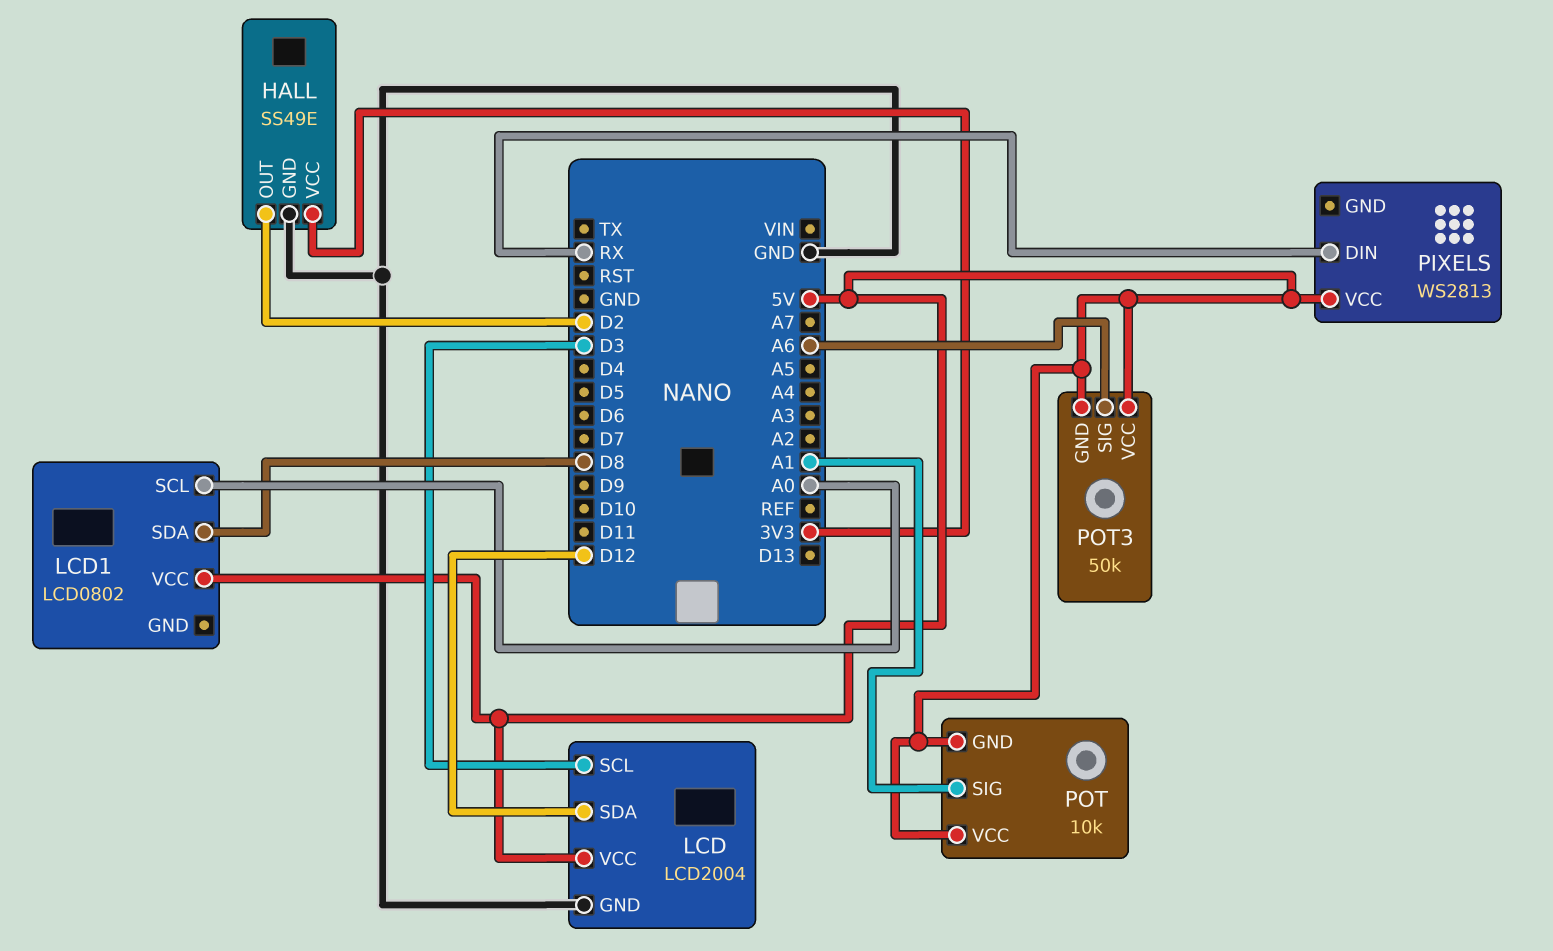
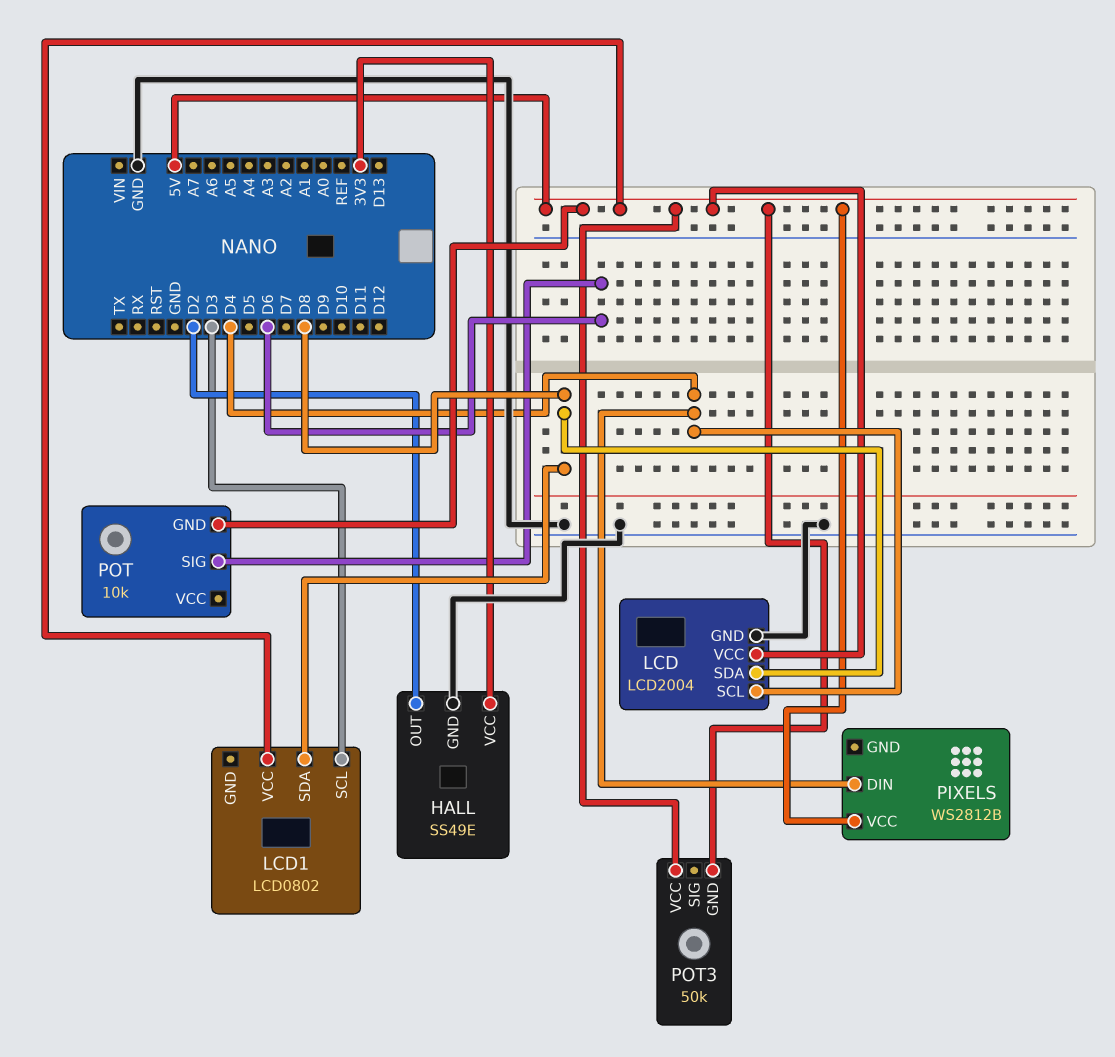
LCD pin SCL: D3 -> D4
LCD pin SDA: D12 -> D8
LCD1 pin SCL: A0 -> D3
PIXELS: WS2813 -> WS2812B
PIXELS pin DIN: RX -> D4
POT pin SIG: A1 -> D6
POT pin VCC: 5V -> none
POT3 pin SIG: A6 -> none

